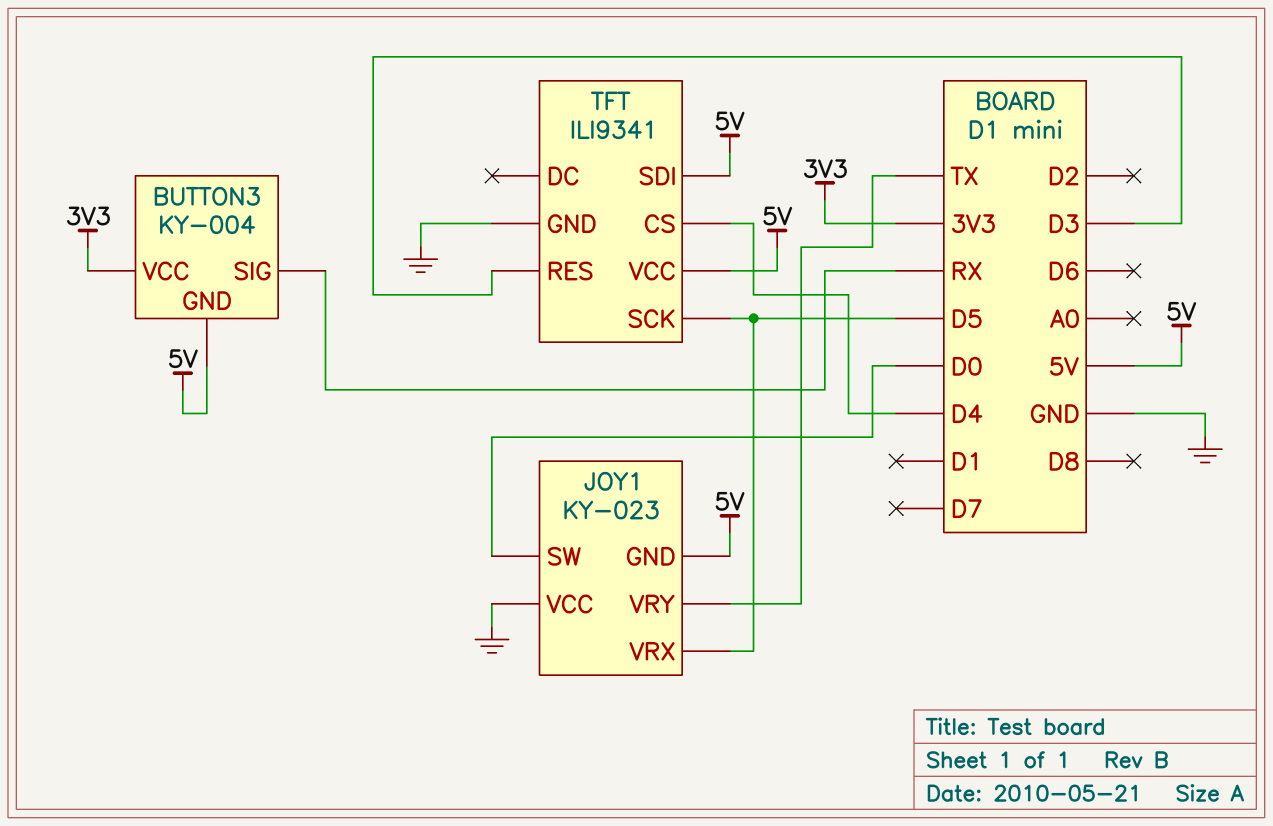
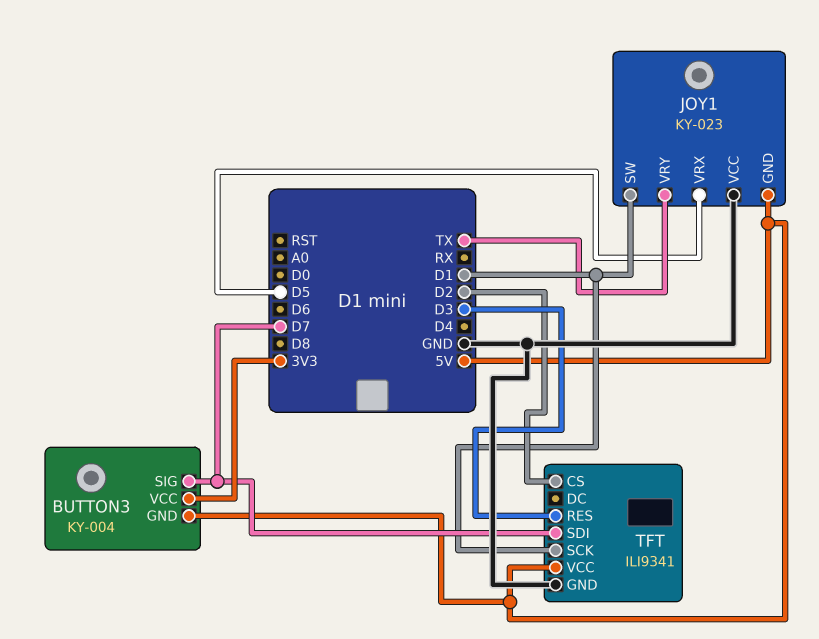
BUTTON3 pin SIG: RX -> D7
JOY1 pin SW: D0 -> D1
TFT pin CS: D4 -> D2
TFT pin SCK: D5 -> D1
TFT pin SDI: 5V -> D7

